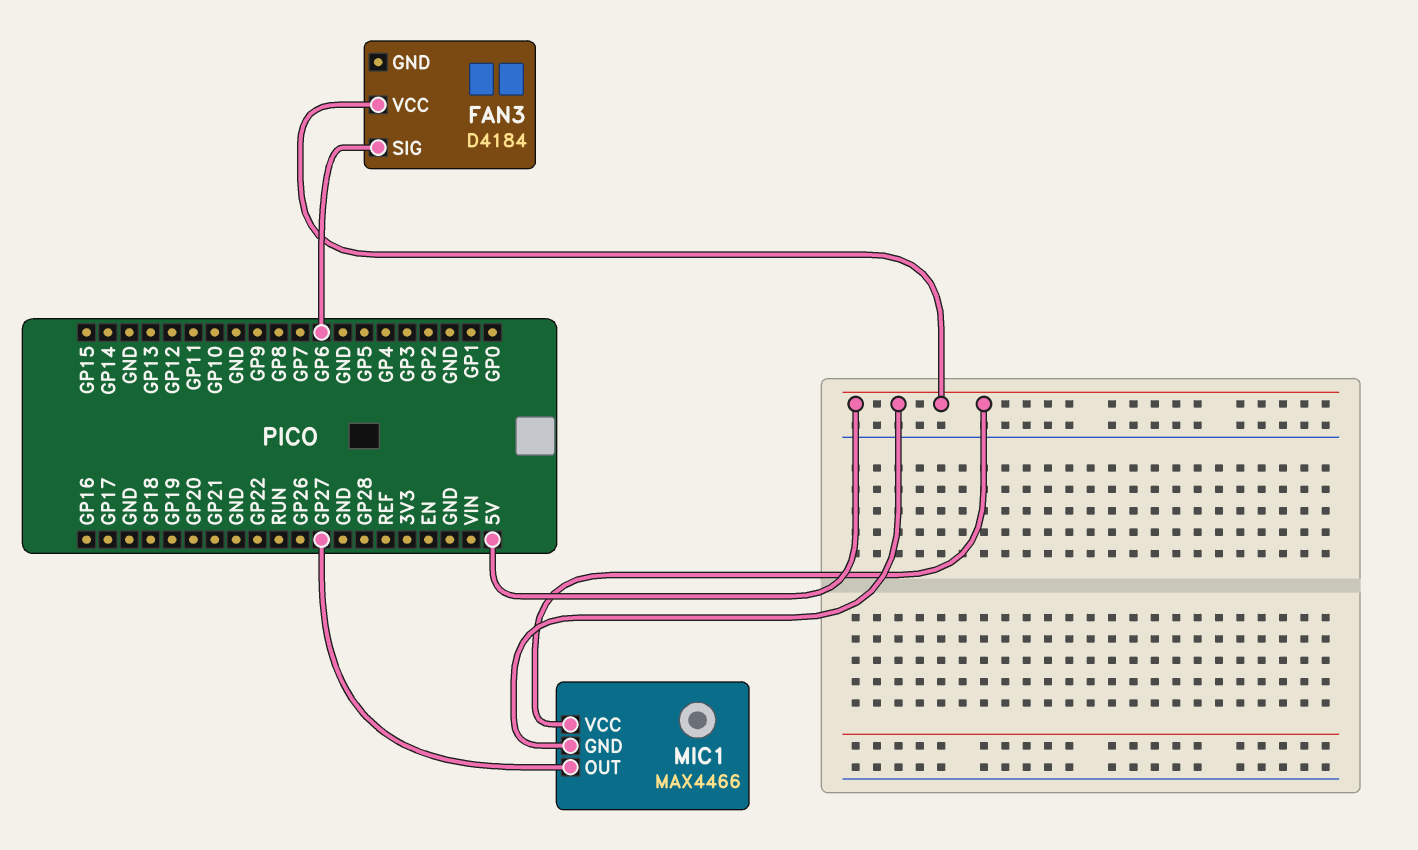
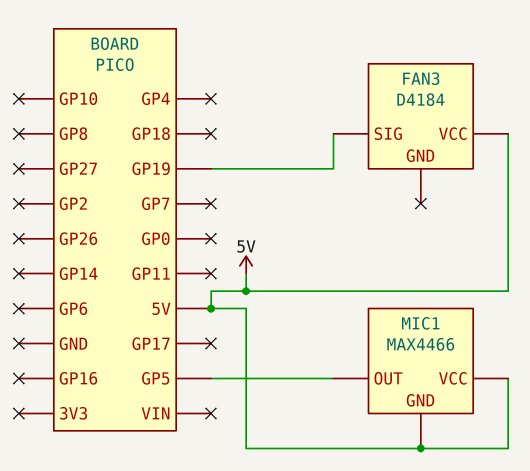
FAN3 pin SIG: GP6 -> GP19
MIC1 pin OUT: GP27 -> GP5

